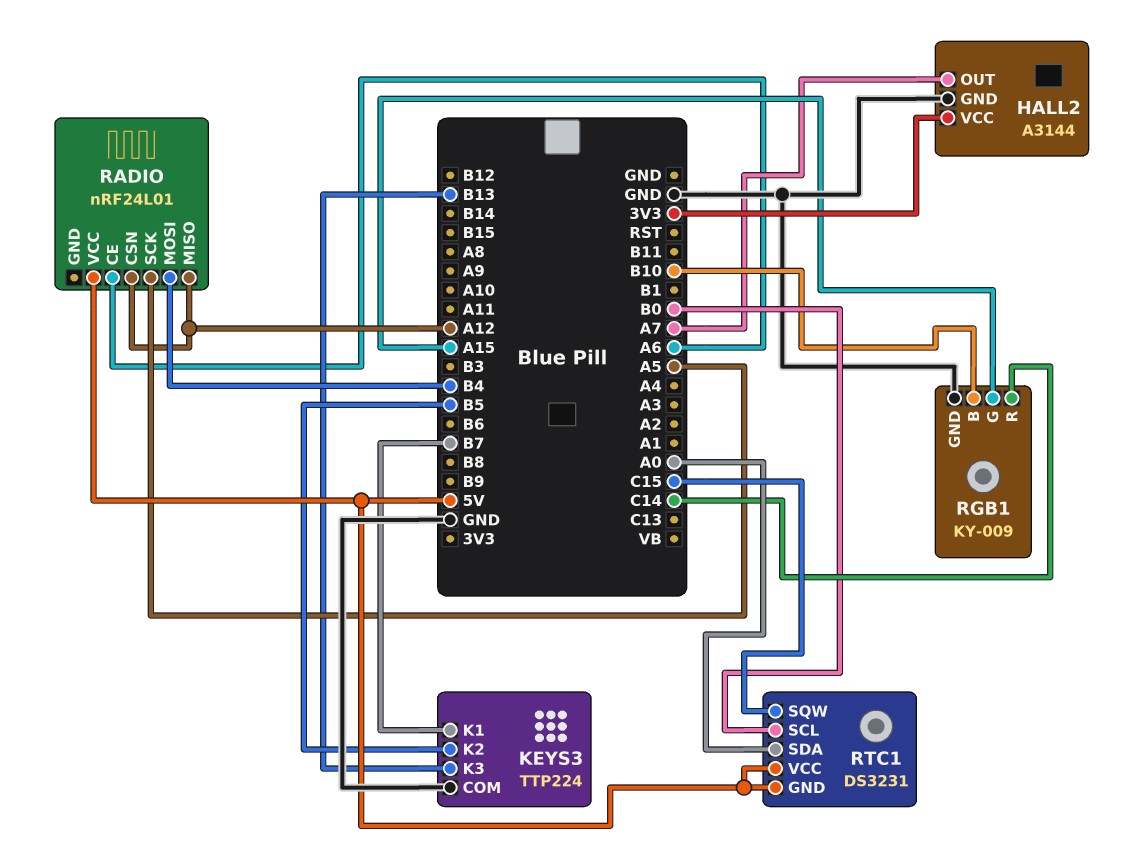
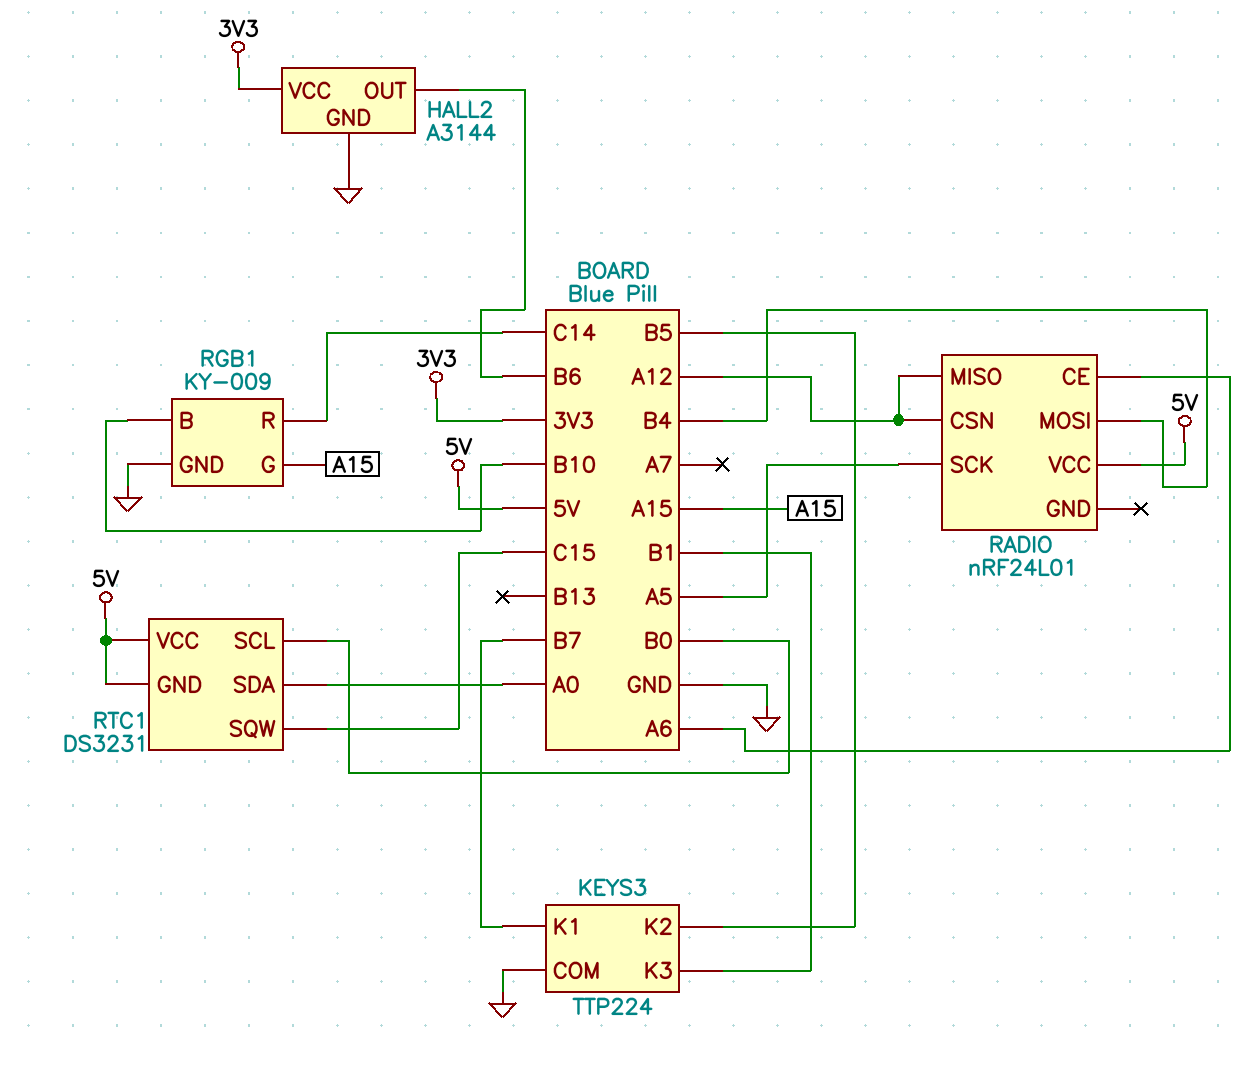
HALL2 pin OUT: A7 -> B6
KEYS3 pin K3: B13 -> B1

